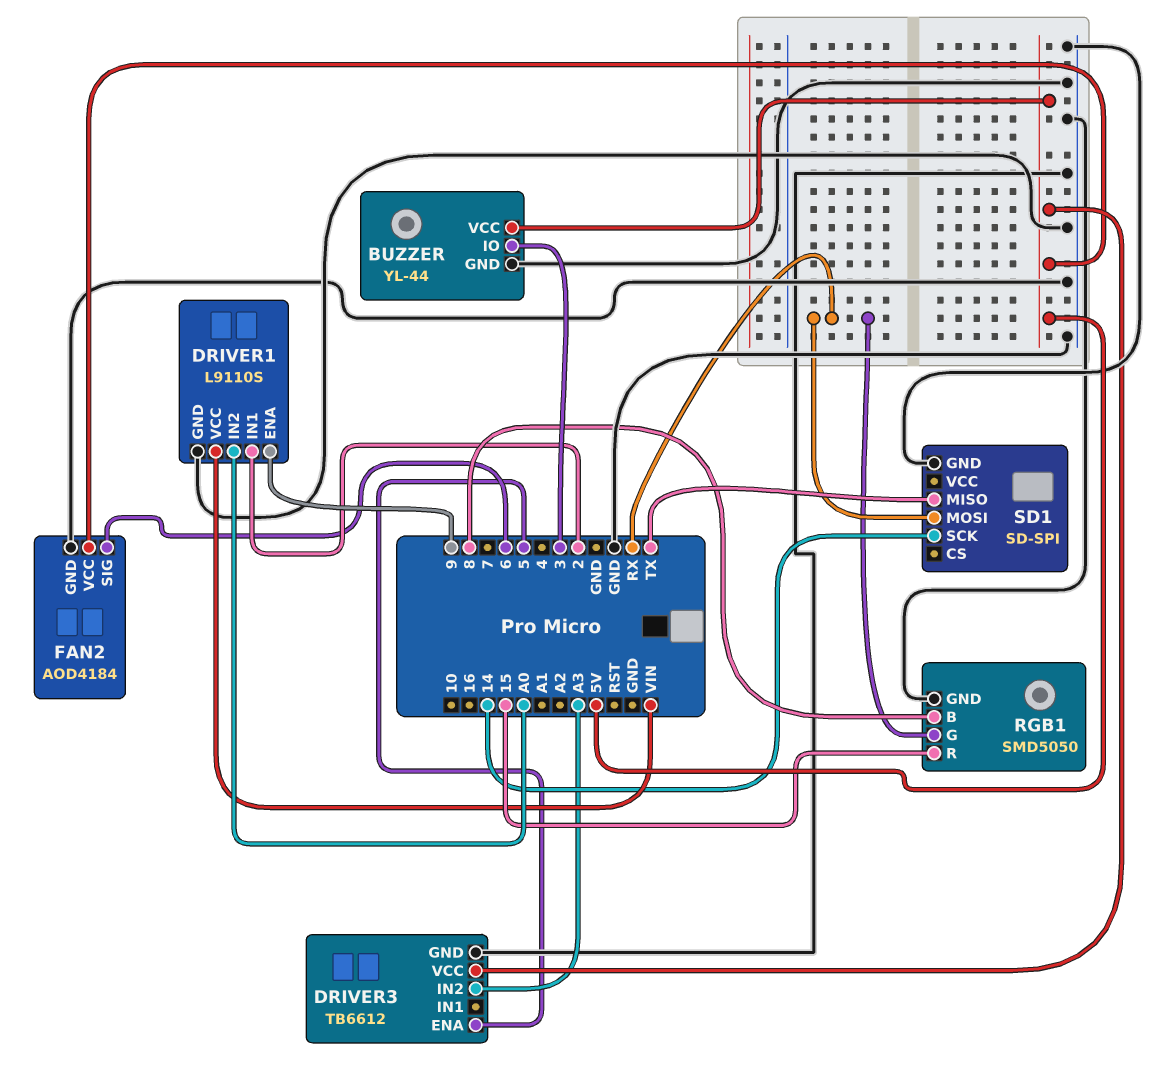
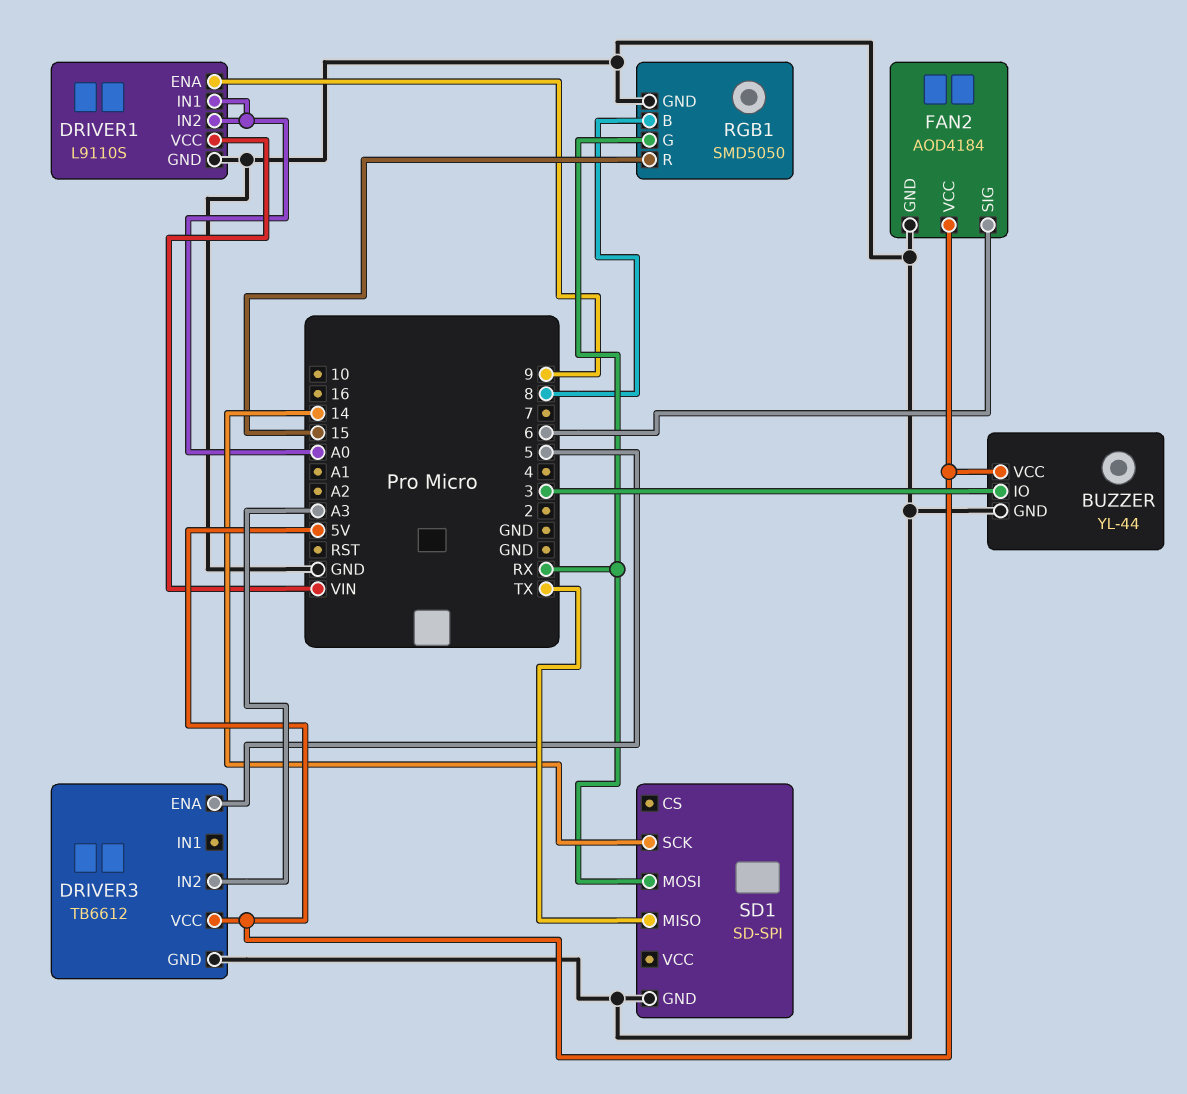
DRIVER1 pin IN1: 2 -> A0

